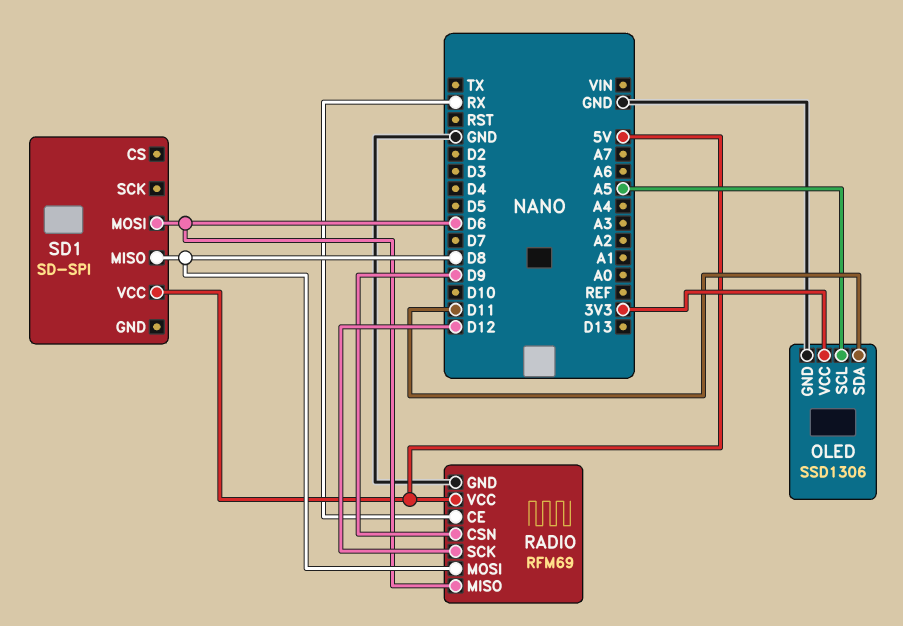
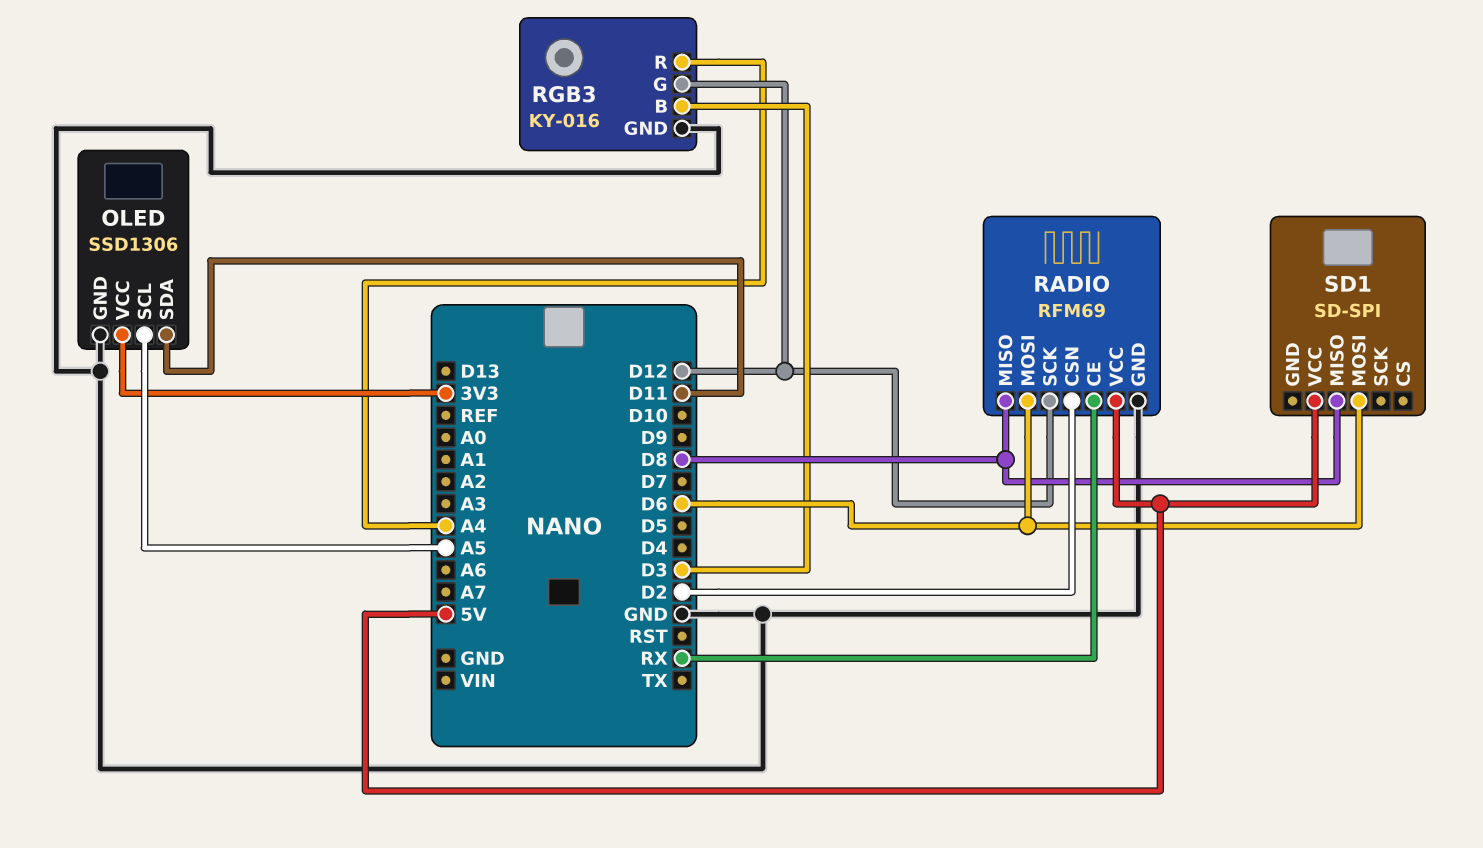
RADIO pin CSN: D9 -> D2
RADIO pin MISO: D6 -> D8
RADIO pin MOSI: D8 -> D6
RGB3: none -> KY-016
RGB3 pin B: none -> D3
RGB3 pin G: none -> D12
RGB3 pin GND: none -> GND
RGB3 pin R: none -> A4

